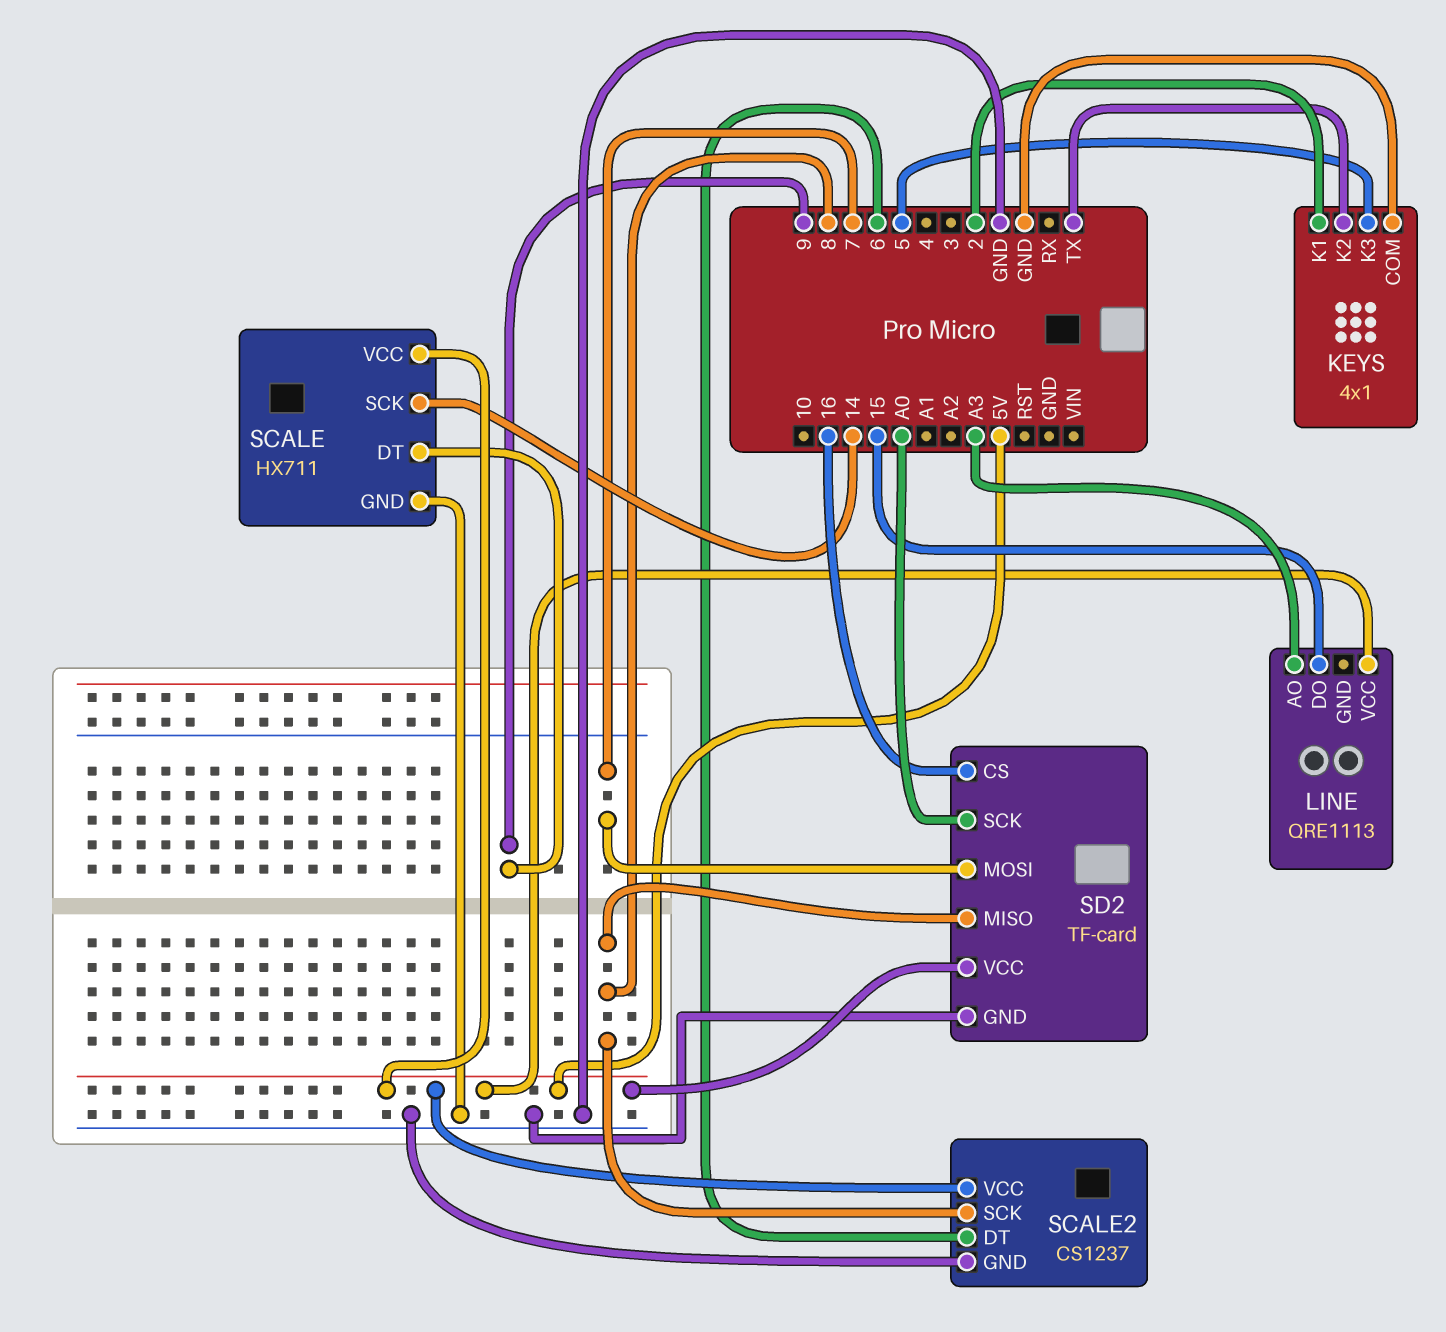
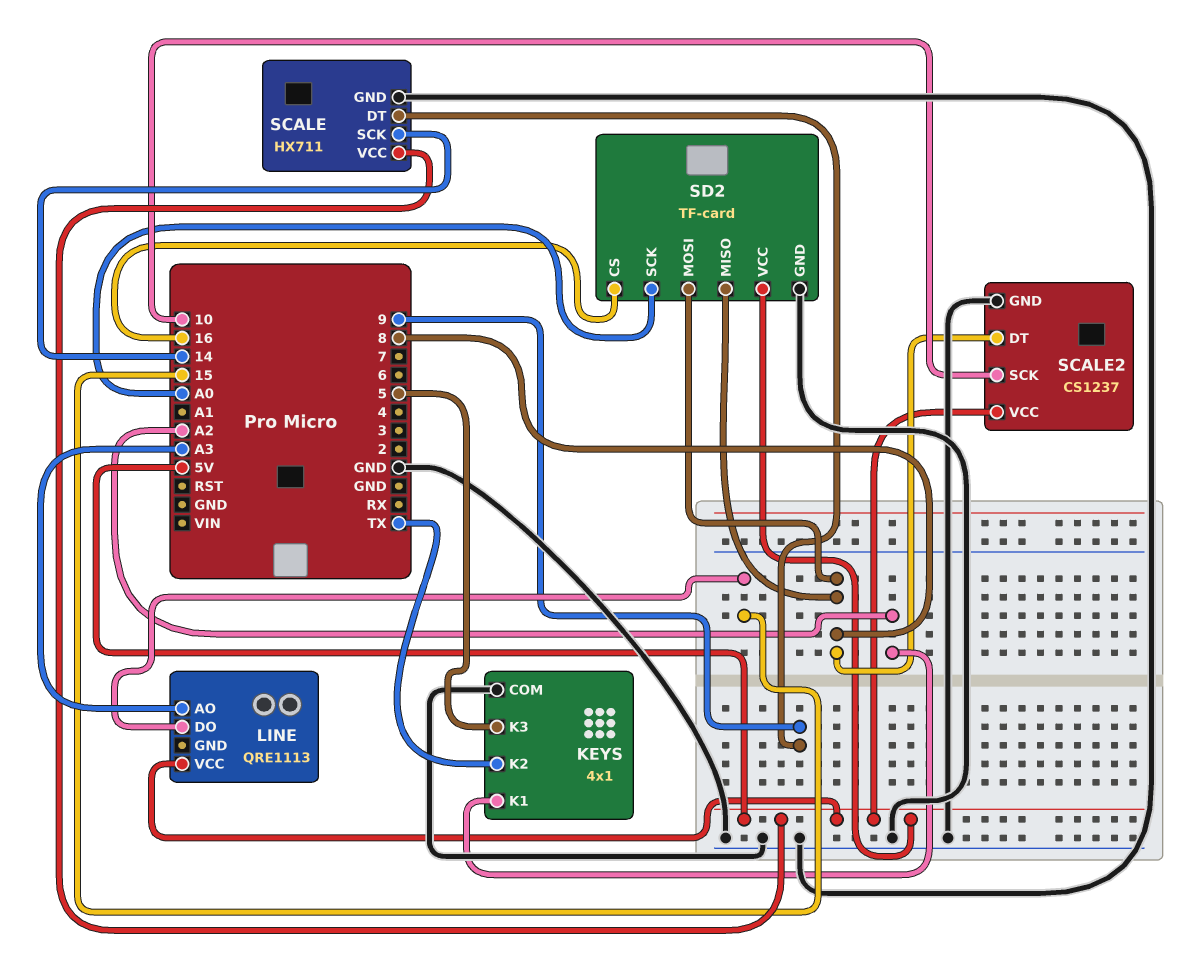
KEYS pin K1: 2 -> A2
SCALE2 pin DT: 6 -> 8
SCALE2 pin SCK: 8 -> 10
SD2 pin MOSI: 7 -> 8

